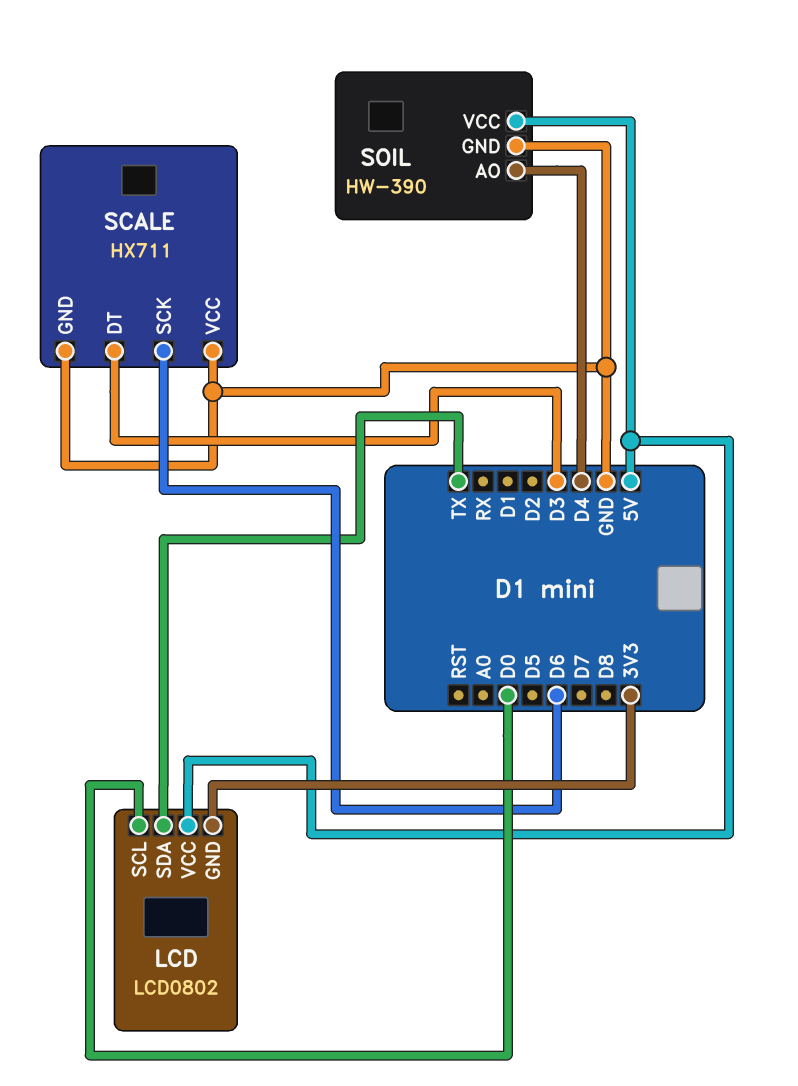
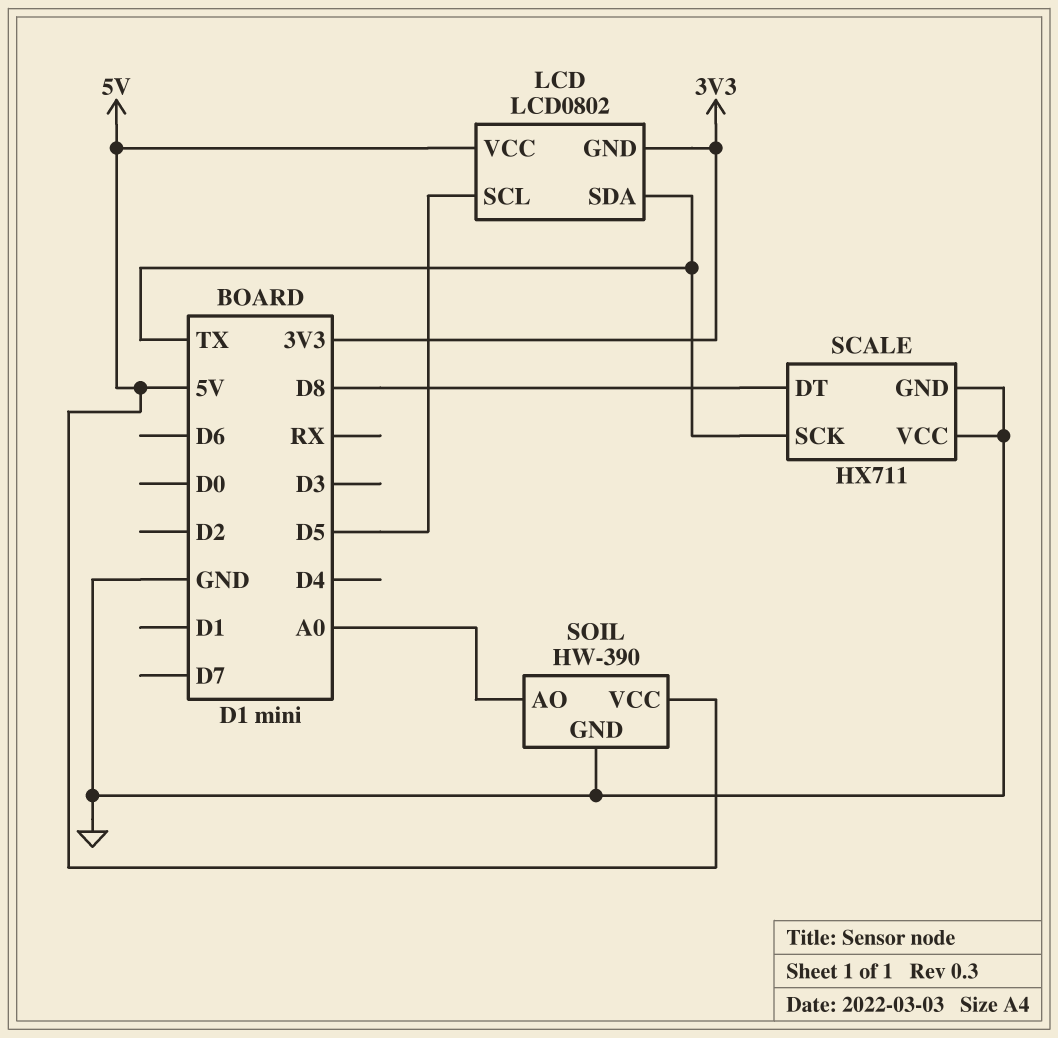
LCD pin SCL: D0 -> D5
SCALE pin DT: D3 -> D8
SCALE pin SCK: D6 -> TX
SOIL pin AO: D4 -> A0

